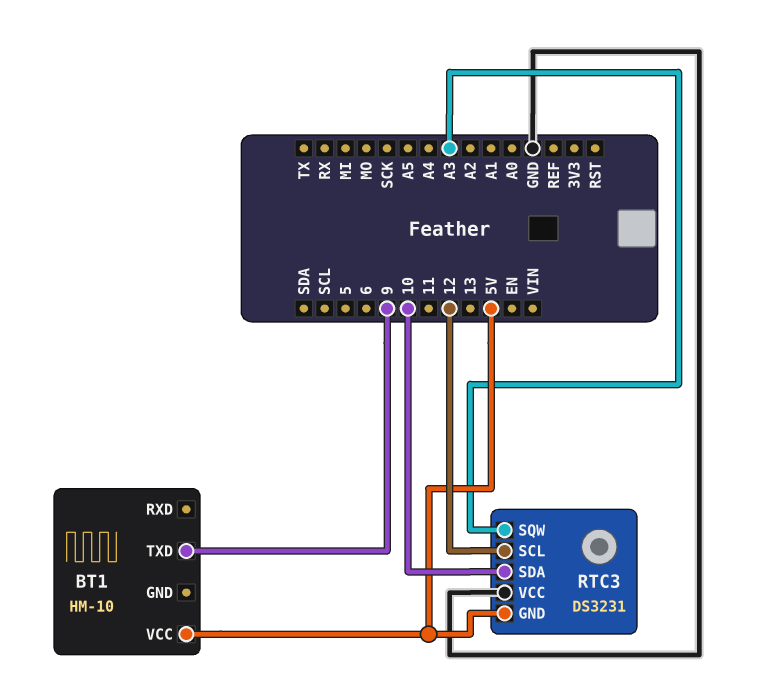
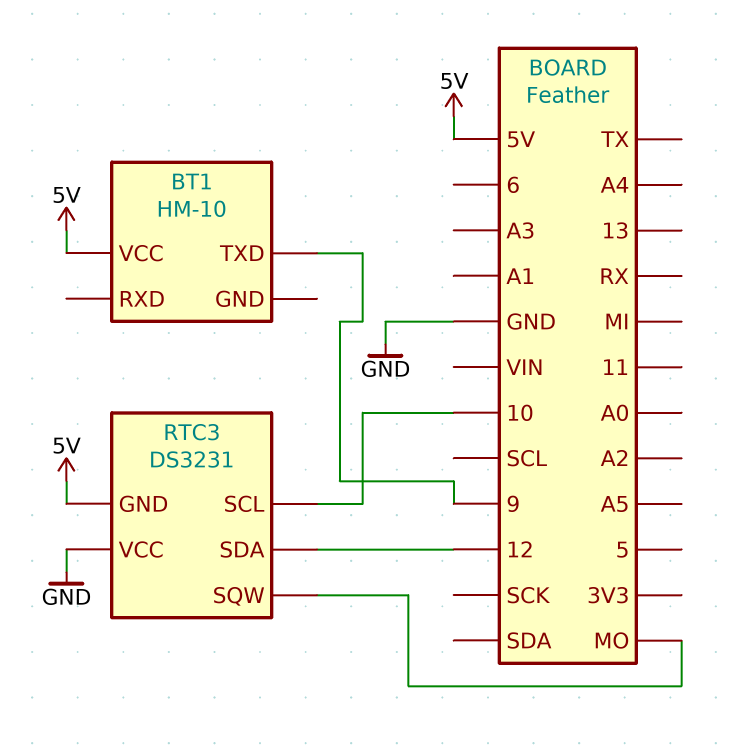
RTC3 pin SCL: 12 -> 10
RTC3 pin SDA: 10 -> 12
RTC3 pin SQW: A3 -> MO

